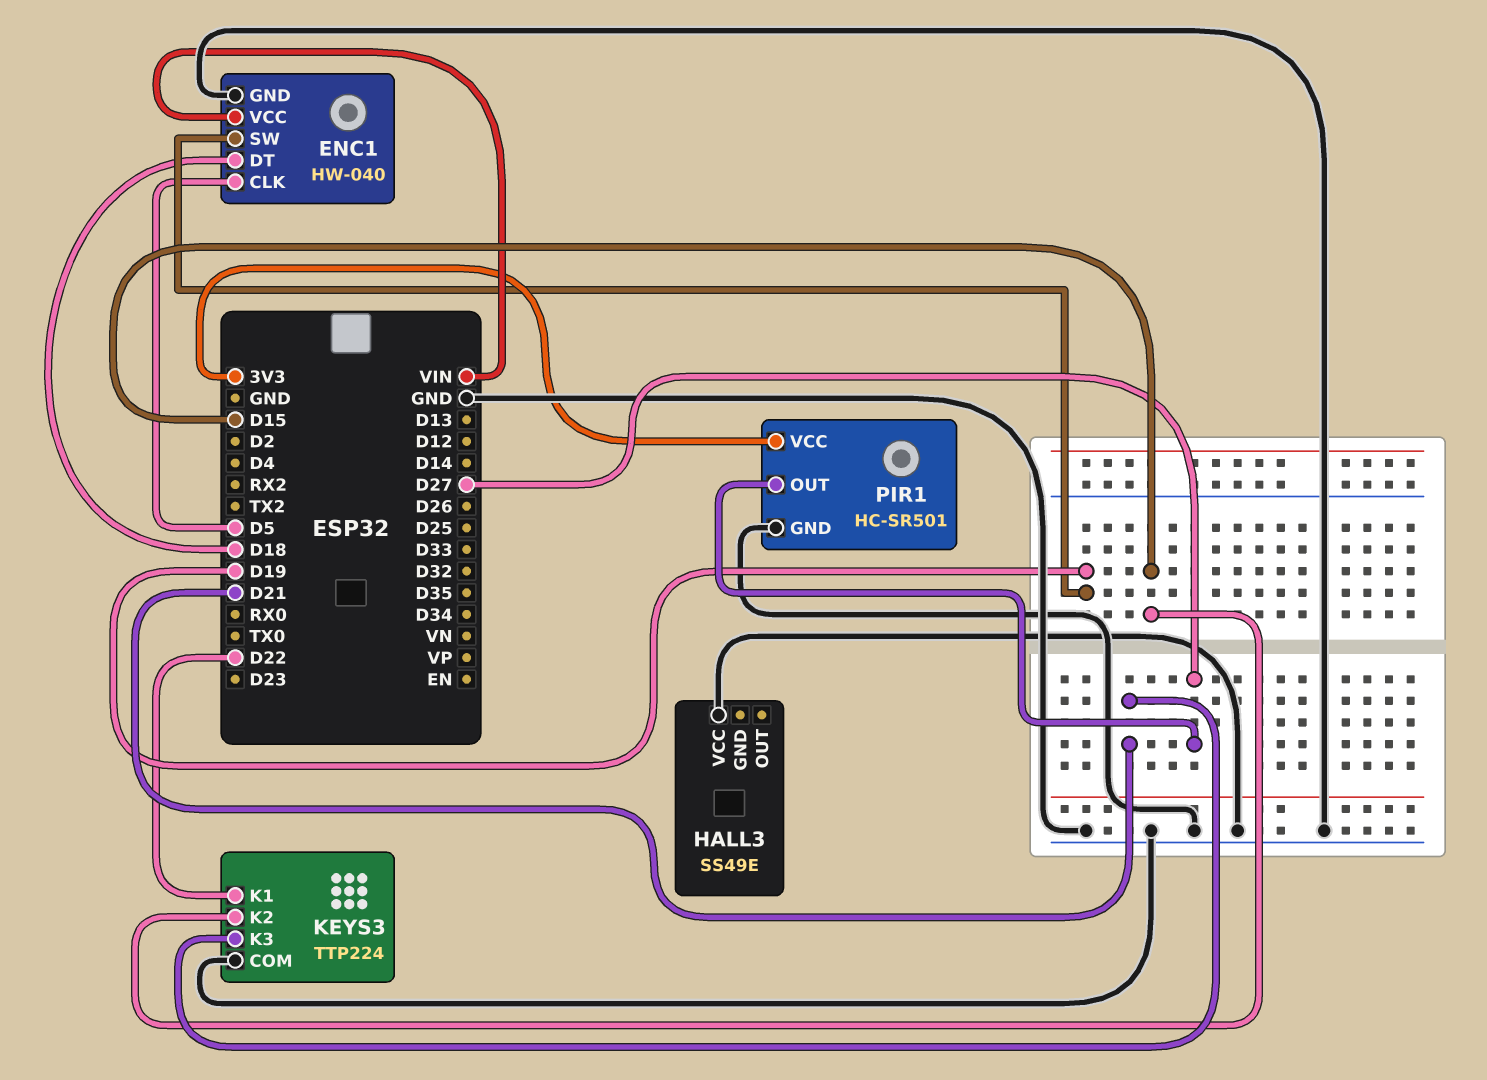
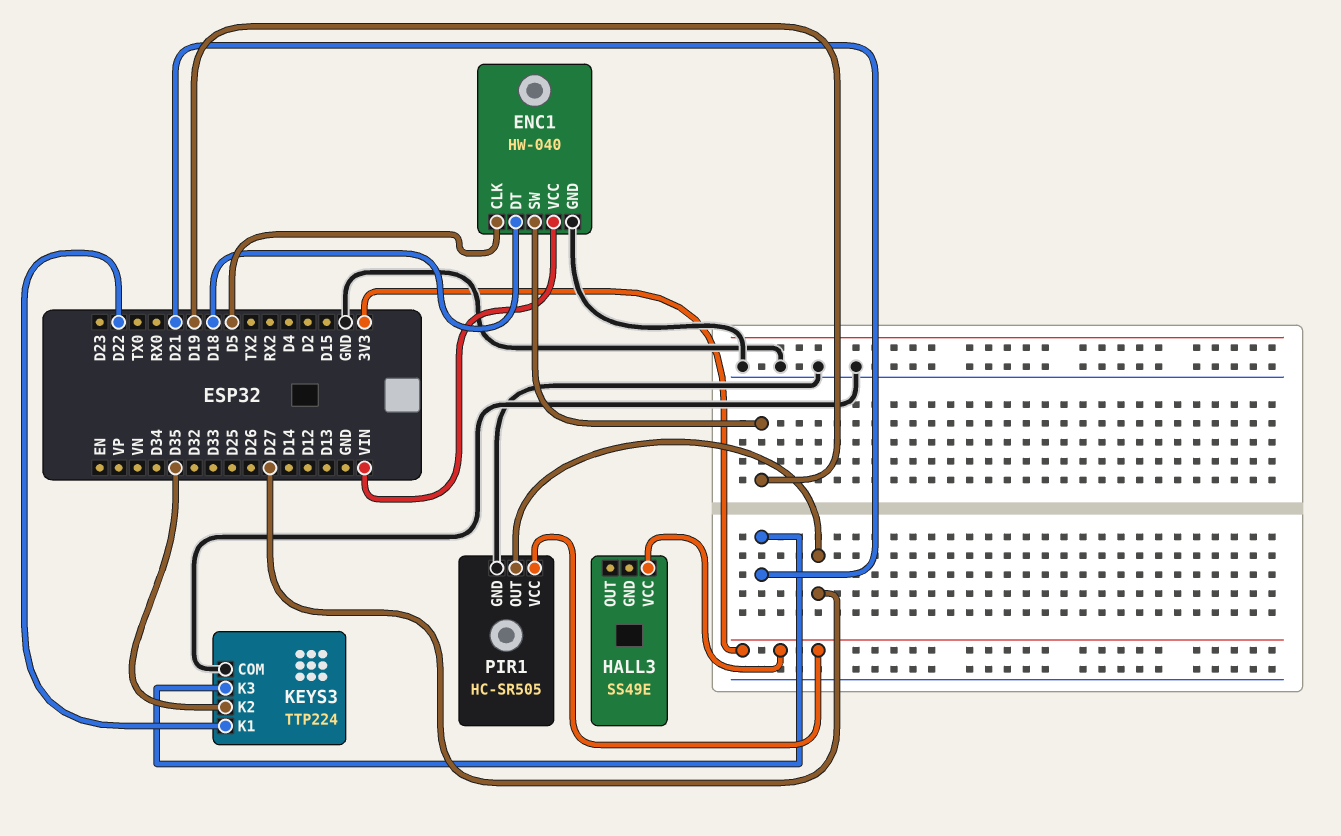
HALL3 pin VCC: GND -> 3V3
KEYS3 pin K2: D15 -> D35
PIR1: HC-SR501 -> HC-SR505

